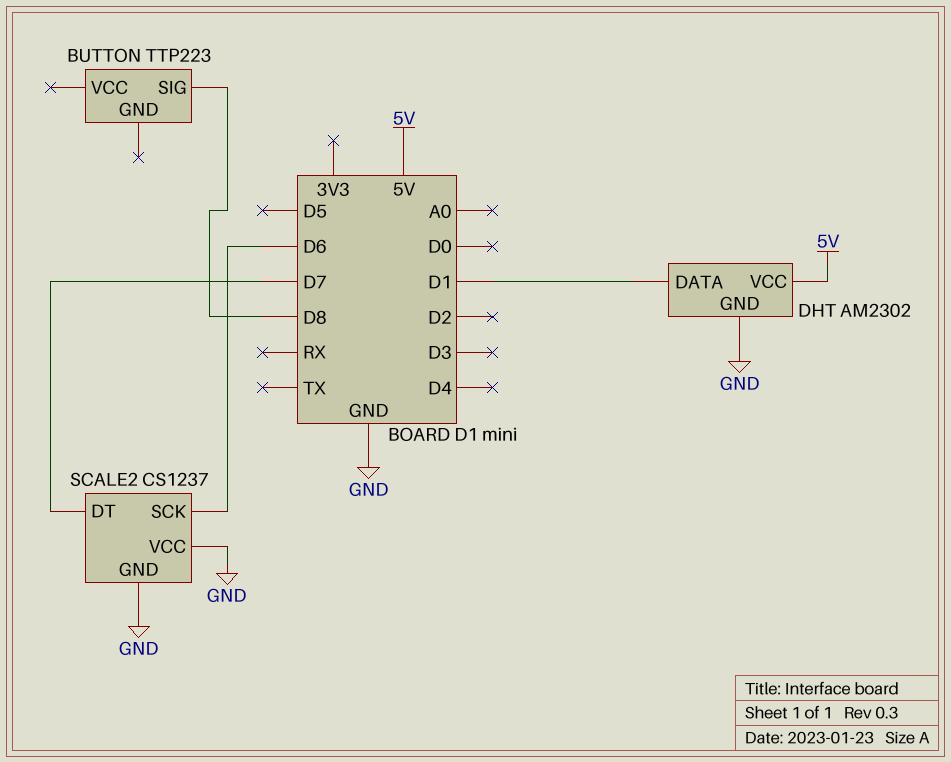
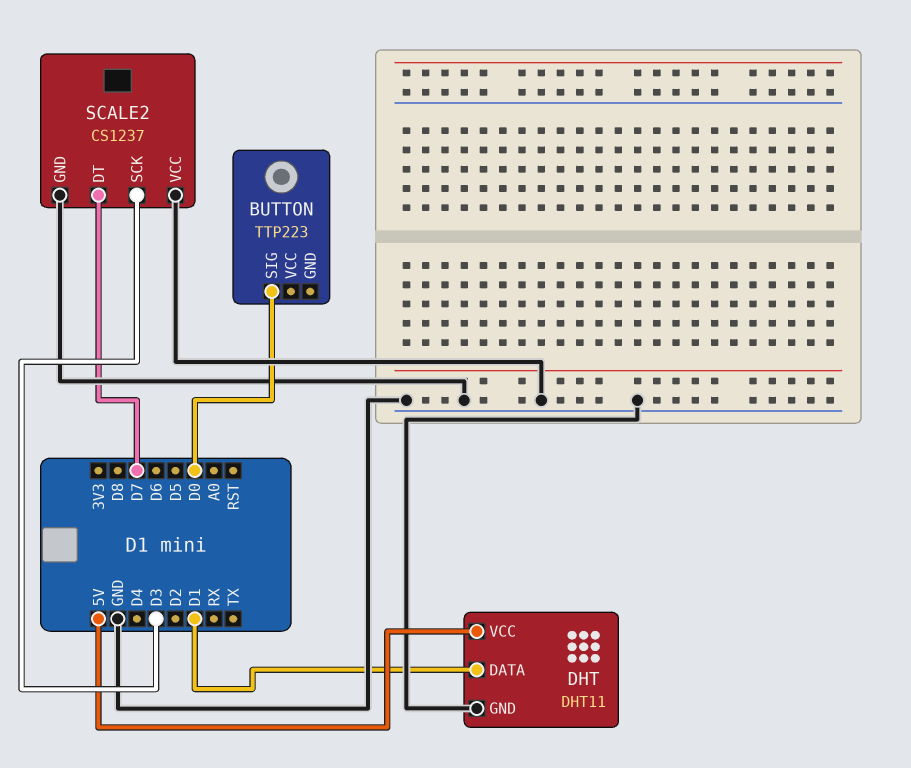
BUTTON pin SIG: D8 -> D0
DHT: AM2302 -> DHT11
SCALE2 pin SCK: D6 -> D3

